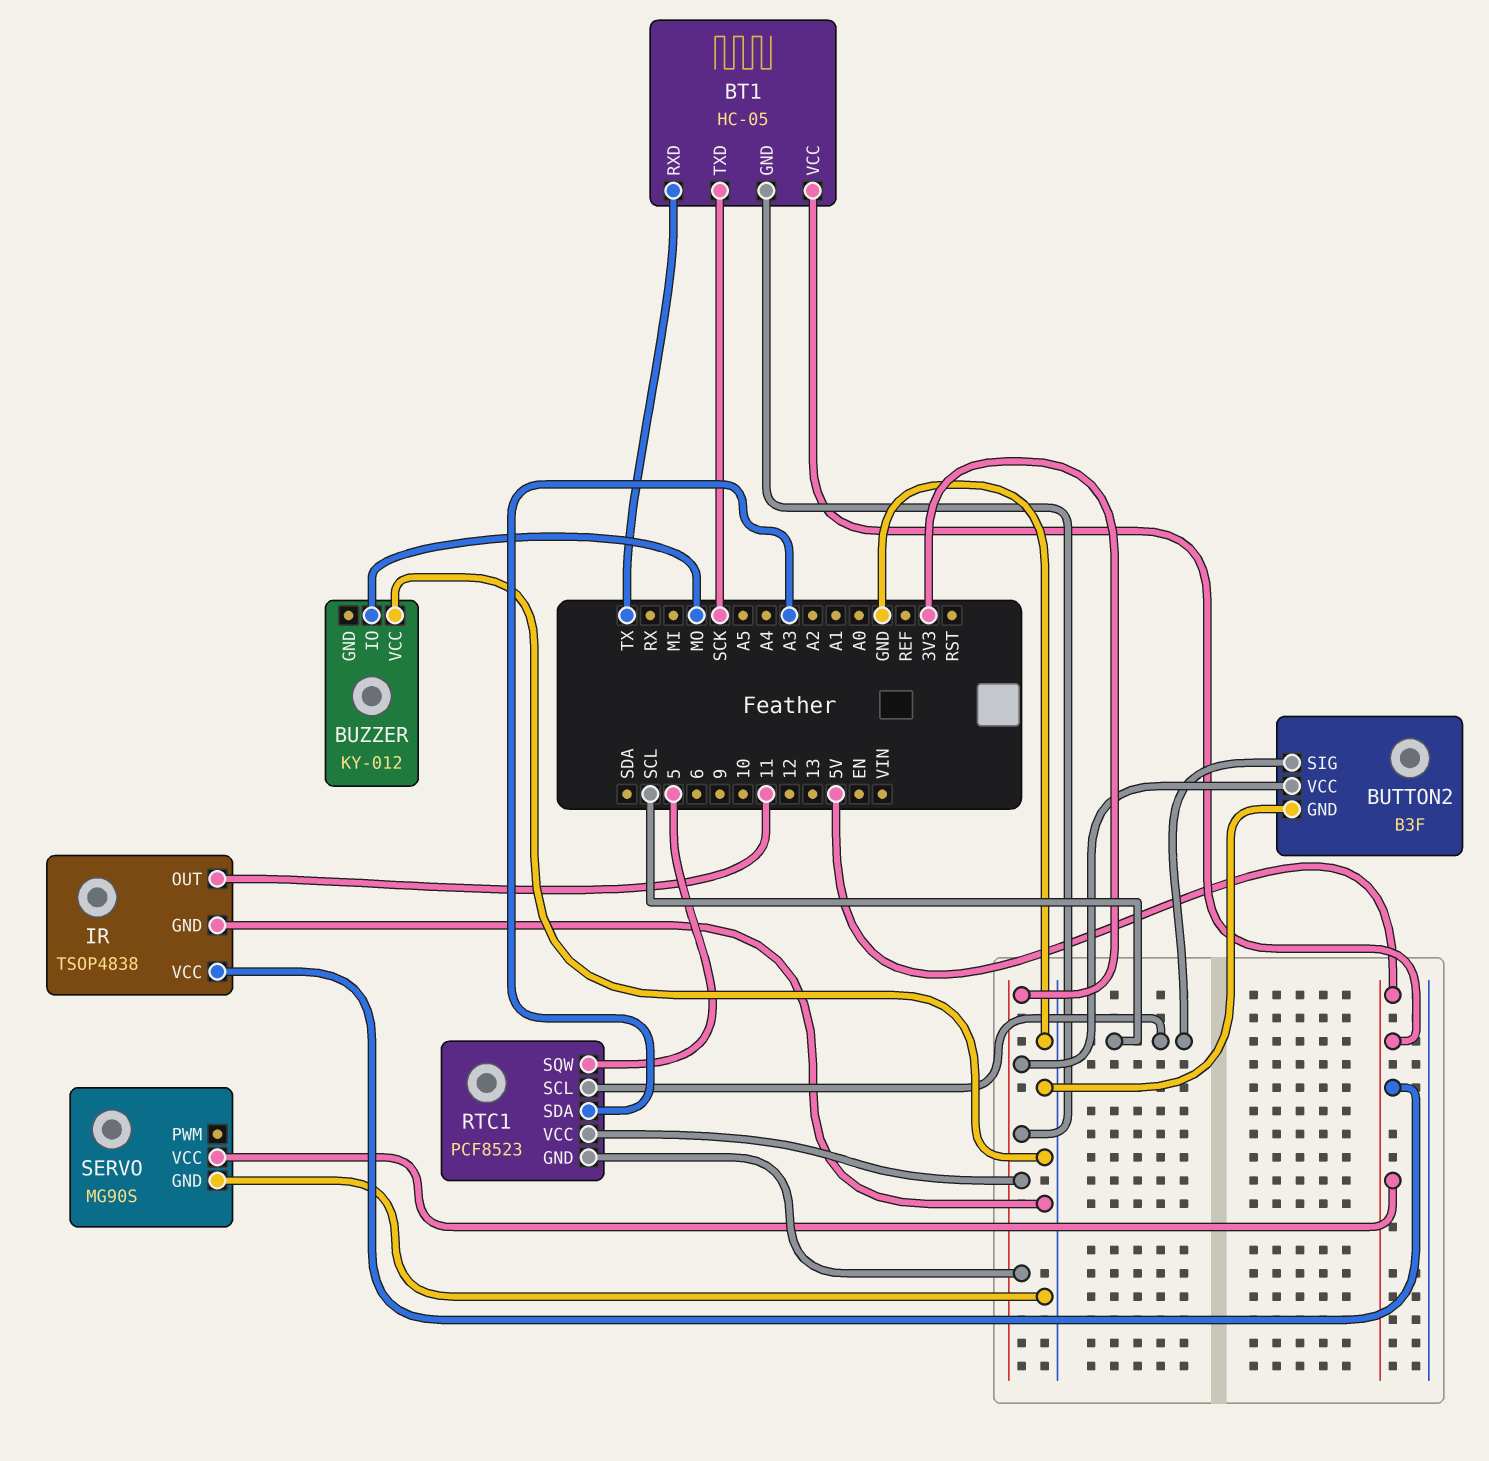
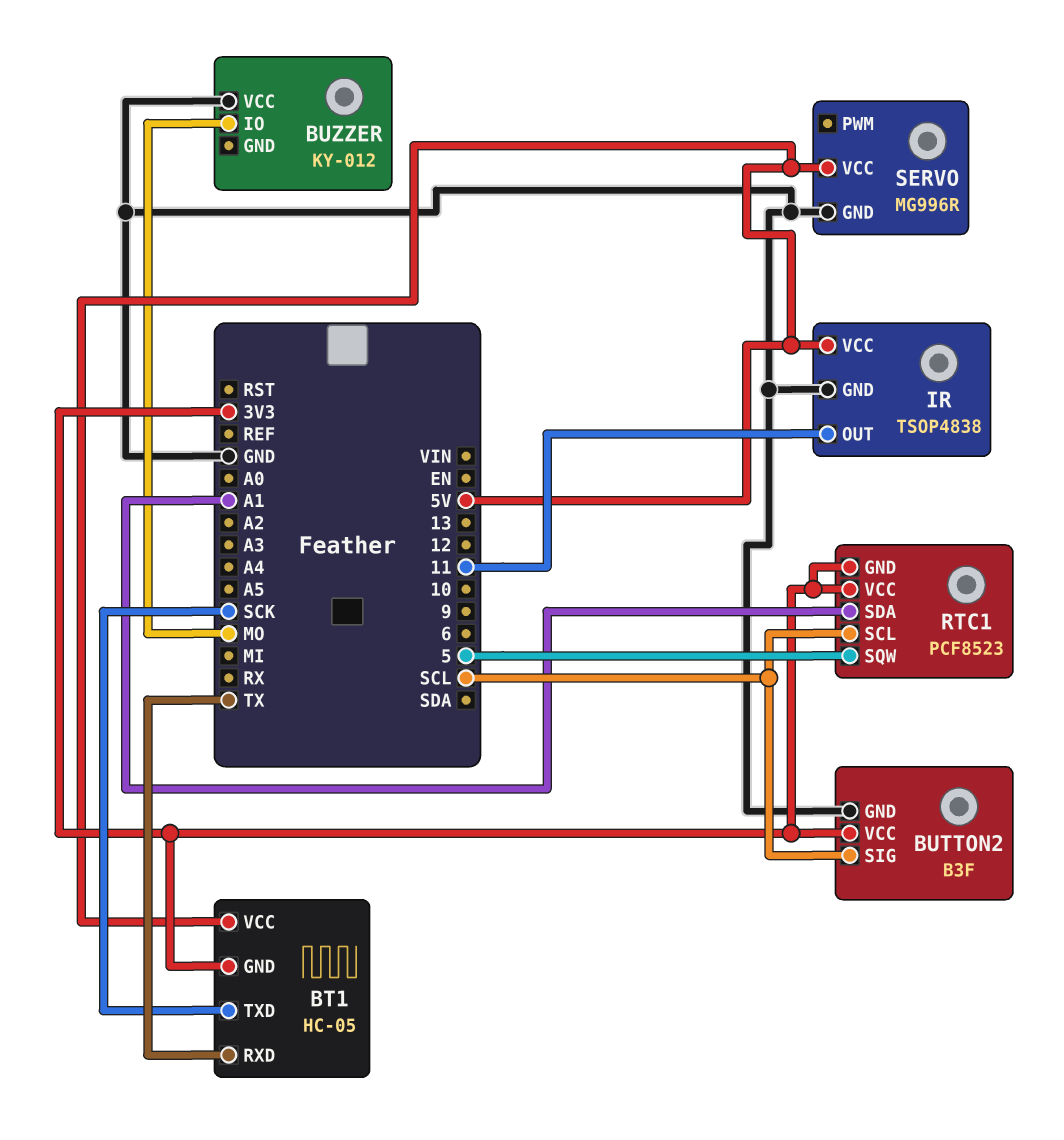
RTC1 pin SDA: A3 -> A1
SERVO: MG90S -> MG996R

